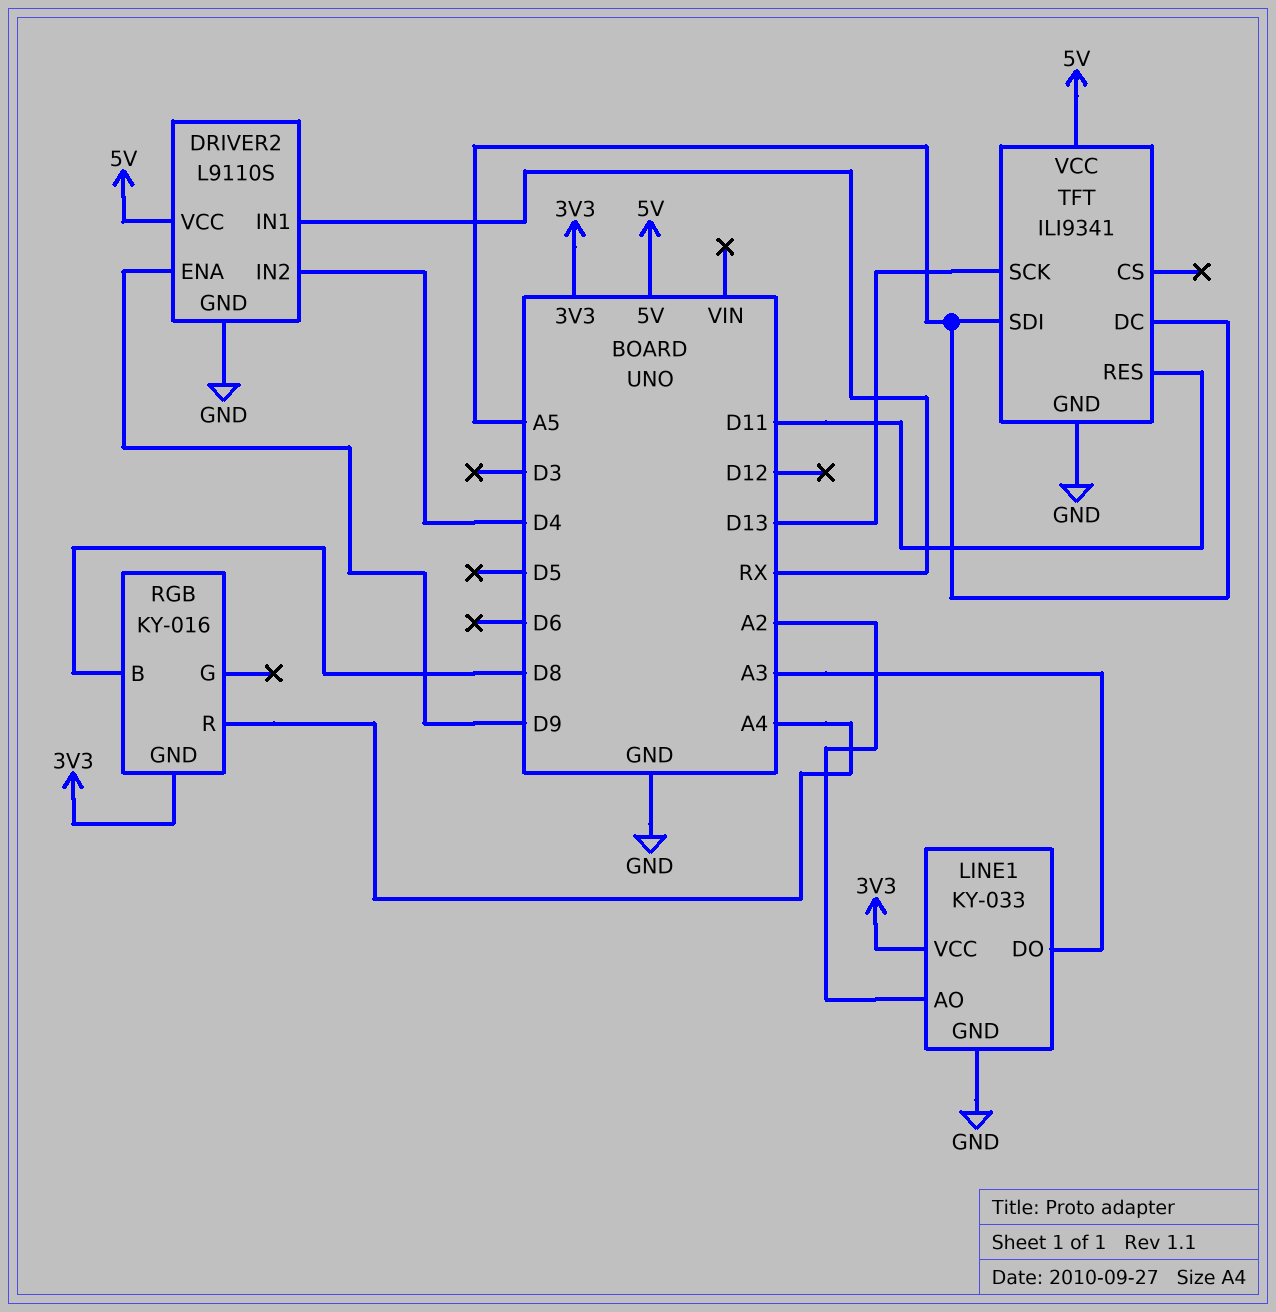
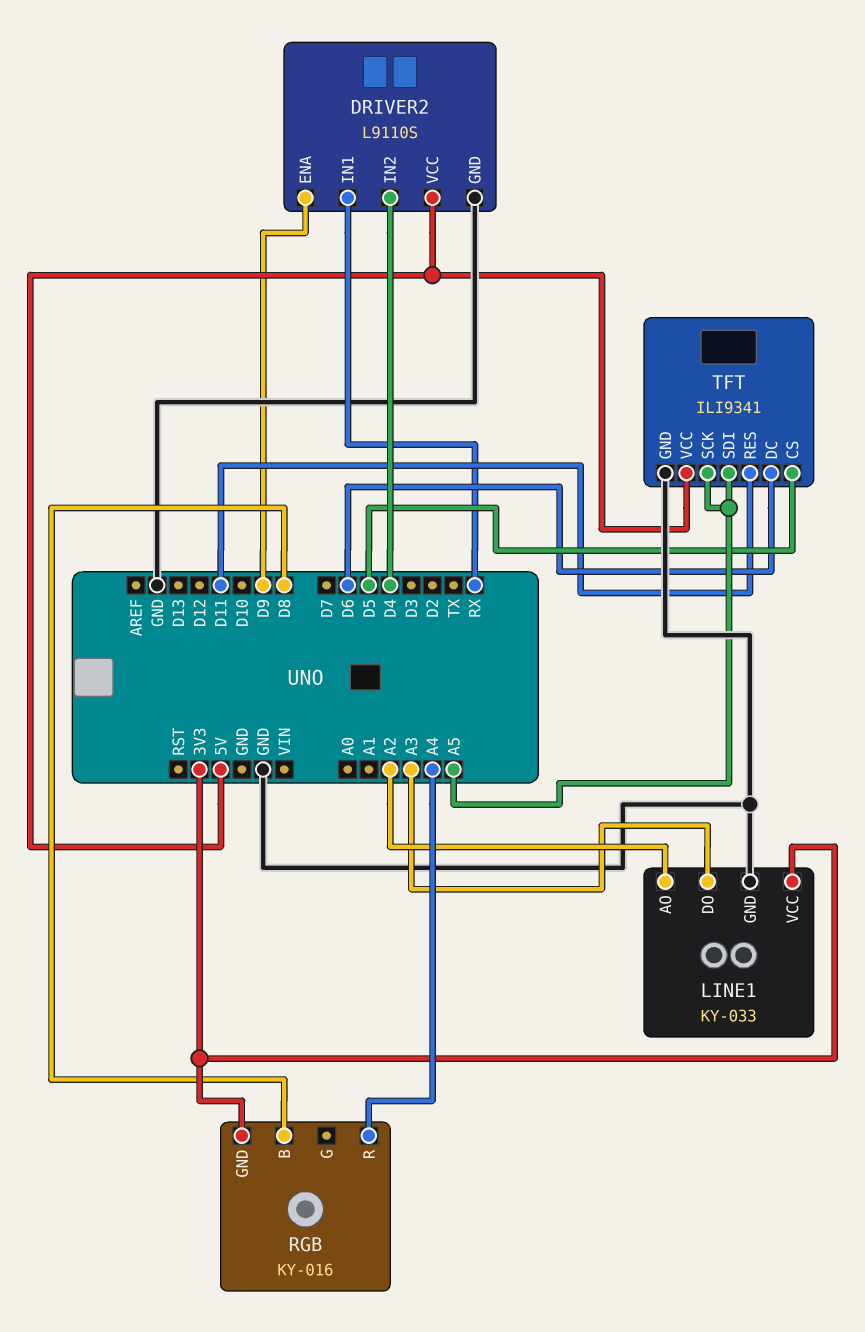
TFT pin CS: none -> D5
TFT pin DC: A5 -> D6
TFT pin SCK: D13 -> A5

